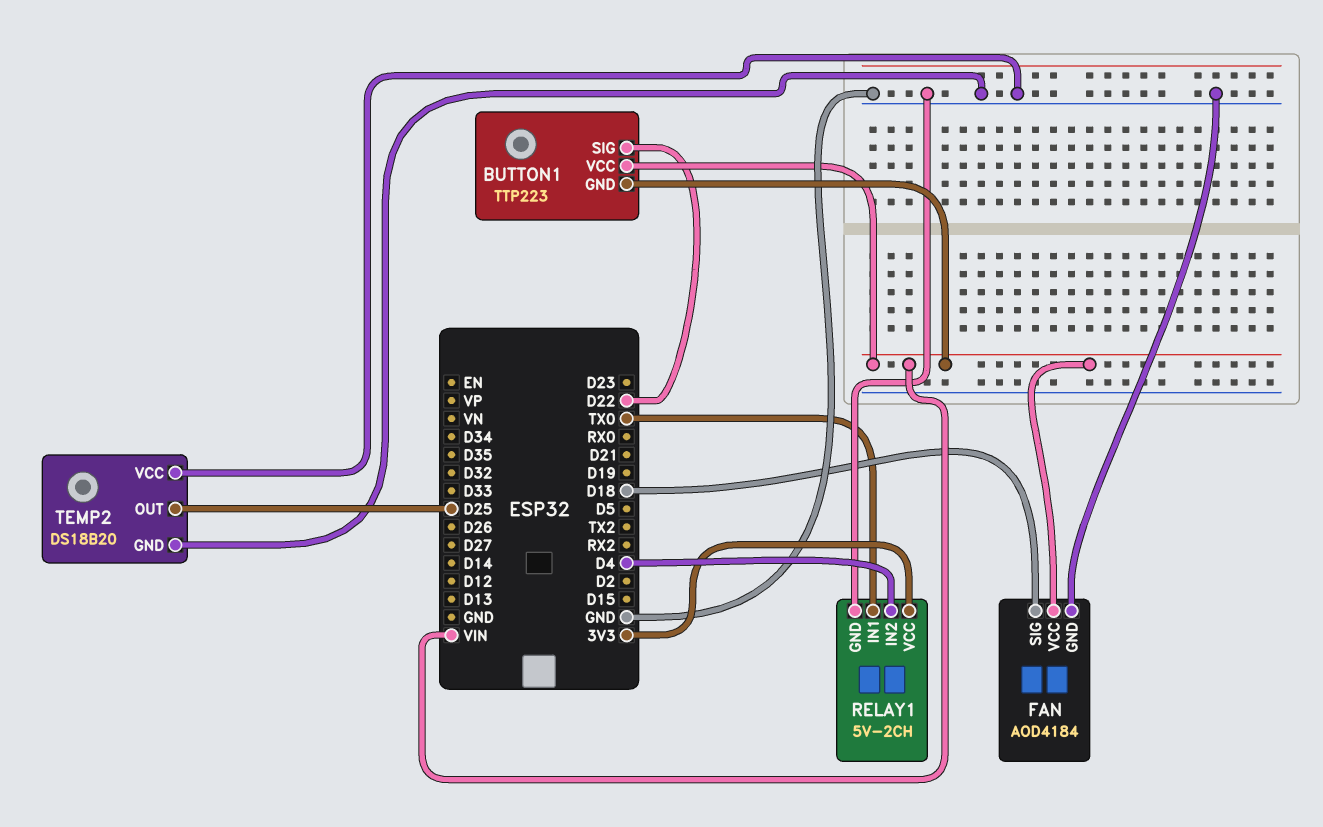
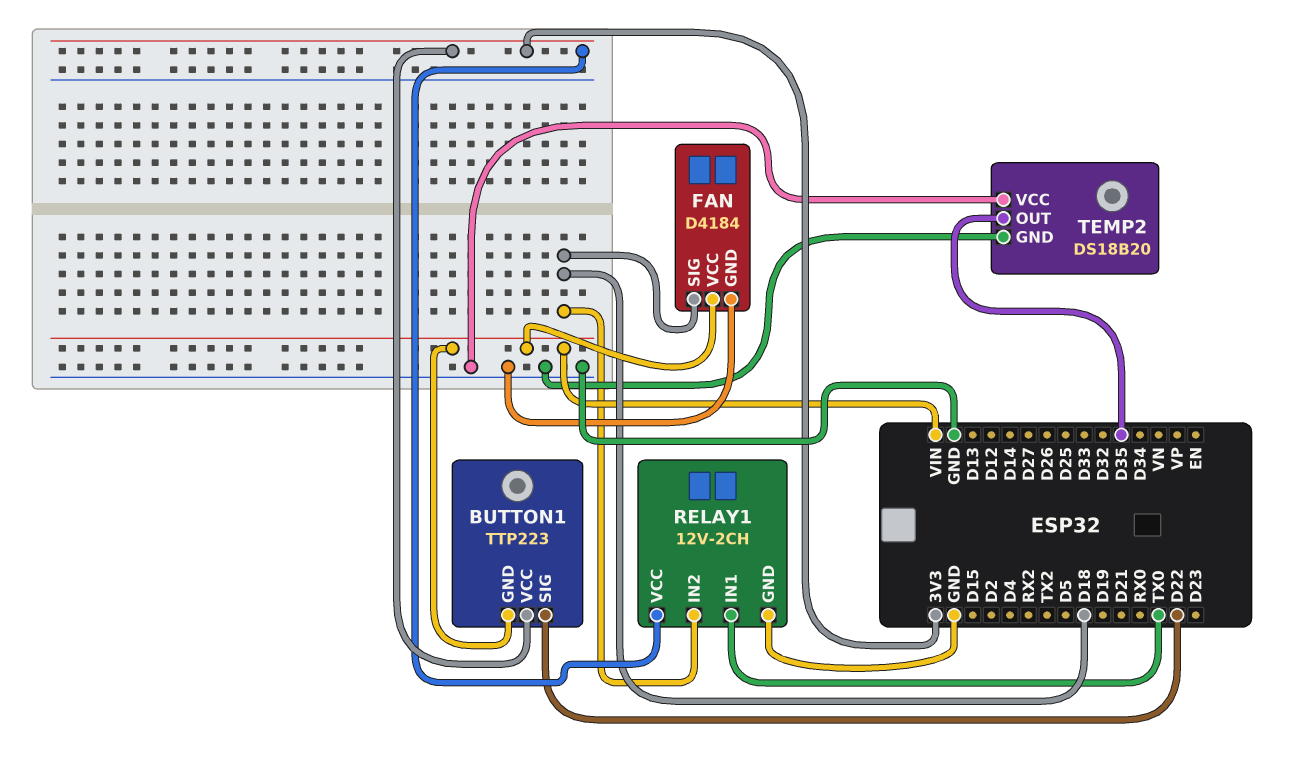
BUTTON1 pin VCC: VIN -> 3V3
FAN: AOD4184 -> D4184
RELAY1: 5V-2CH -> 12V-2CH
RELAY1 pin IN2: D4 -> D18
TEMP2 pin OUT: D25 -> D35

